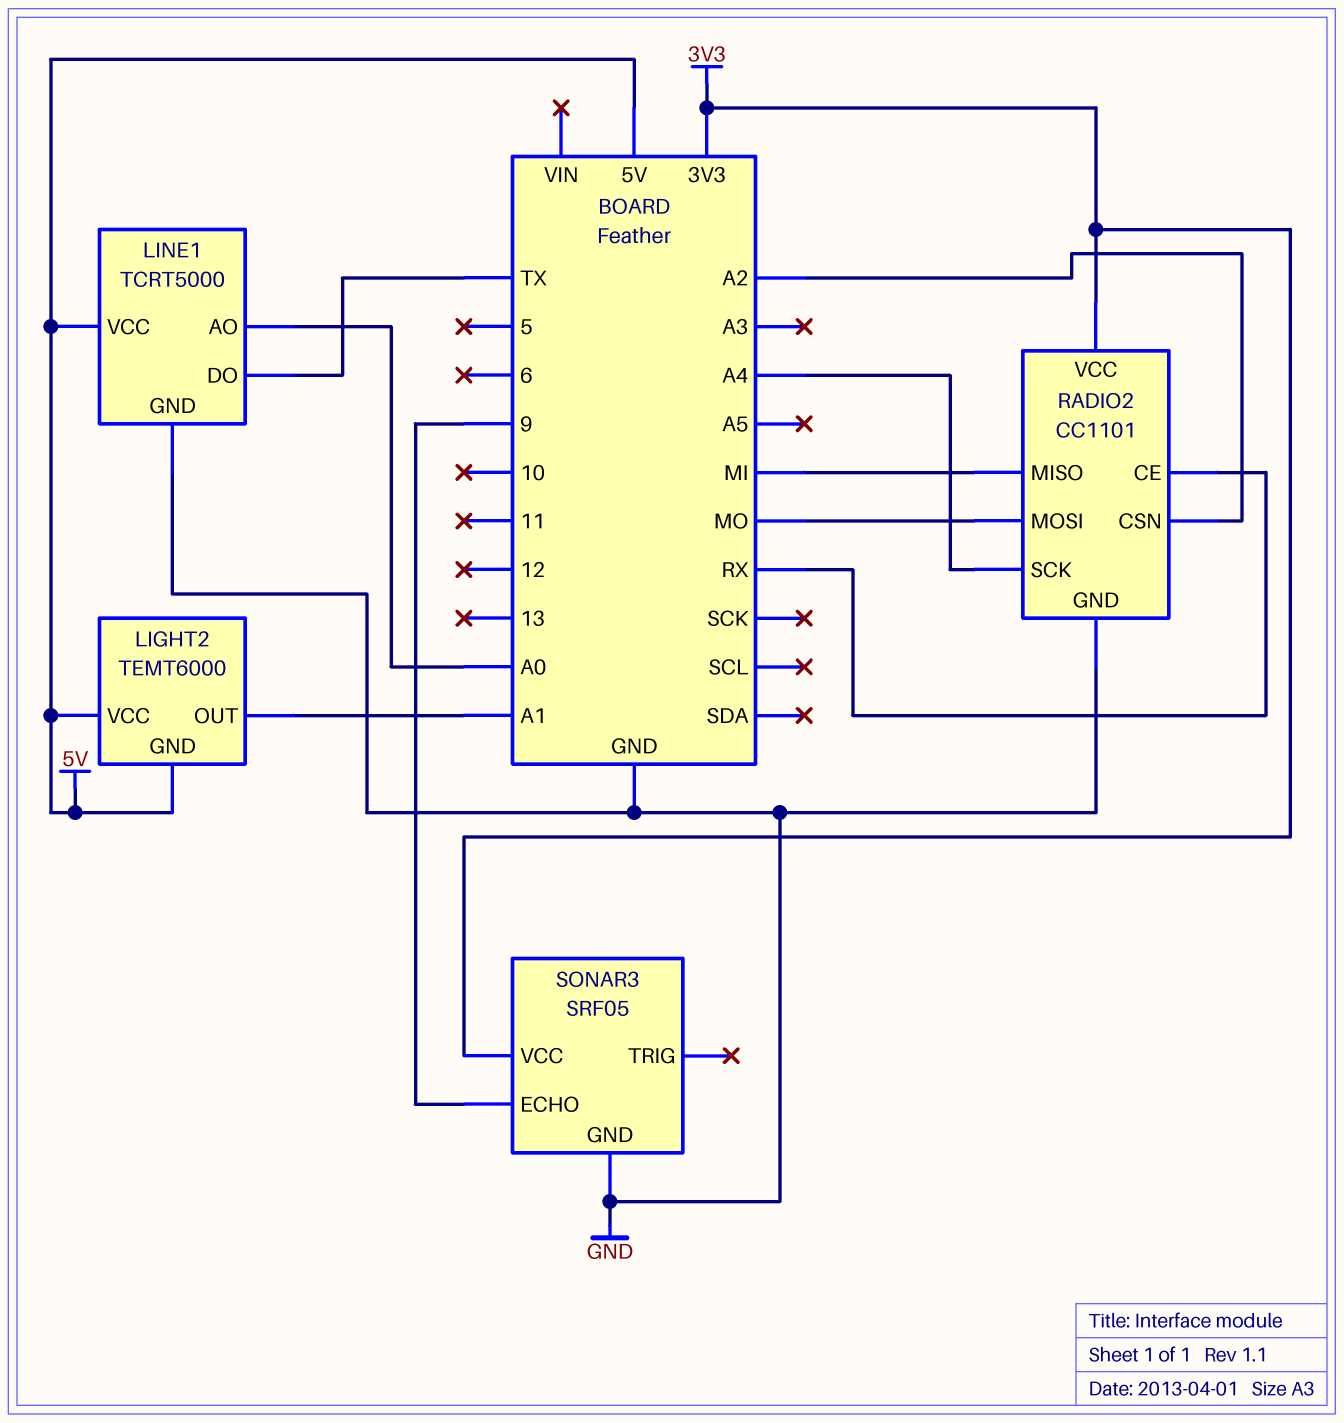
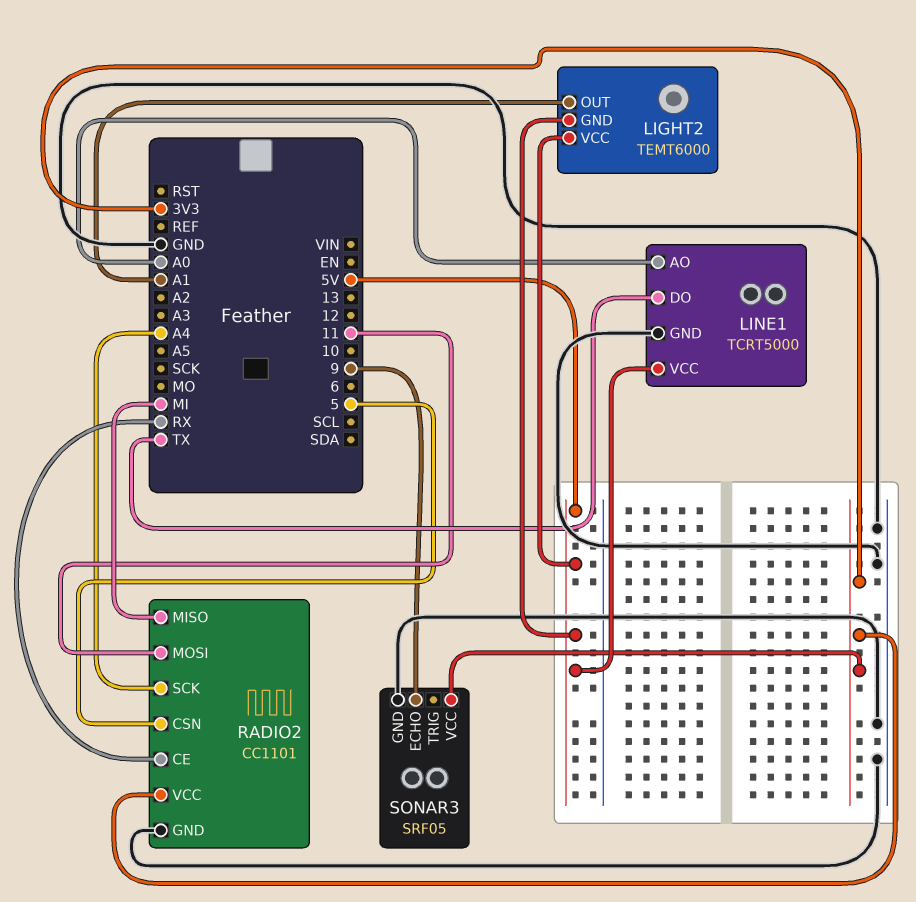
RADIO2 pin CSN: A2 -> 5
RADIO2 pin MOSI: MO -> 11

